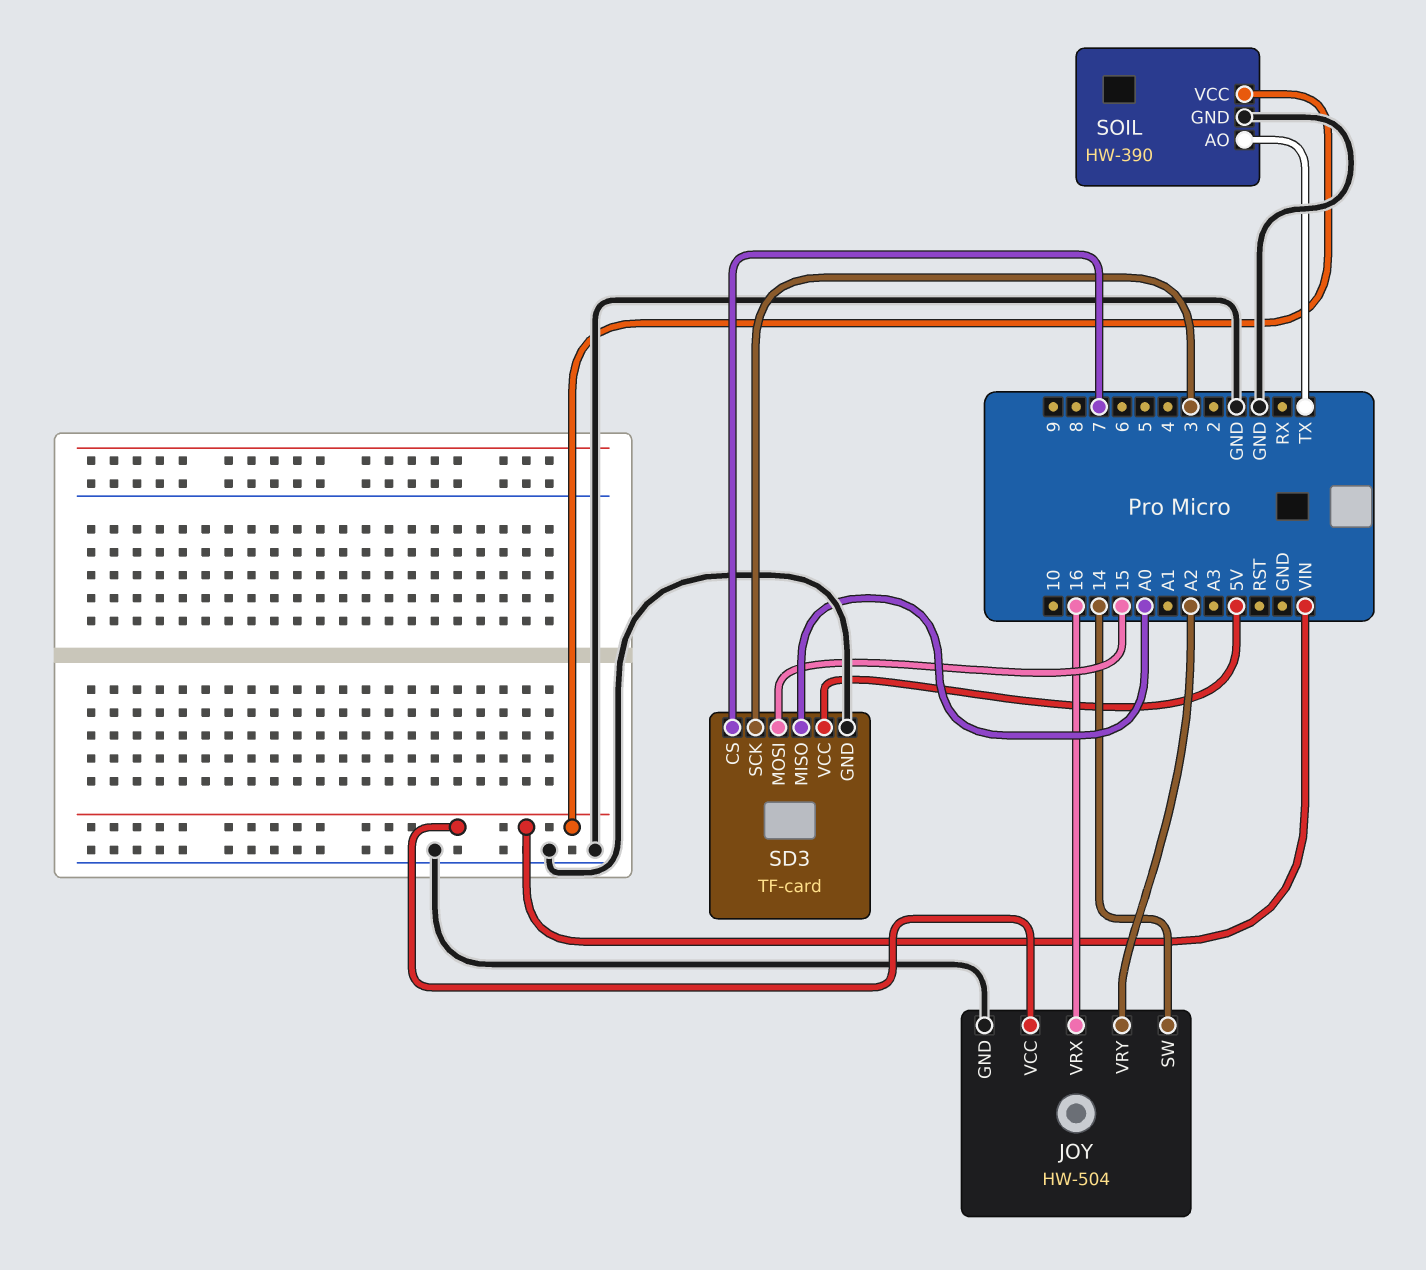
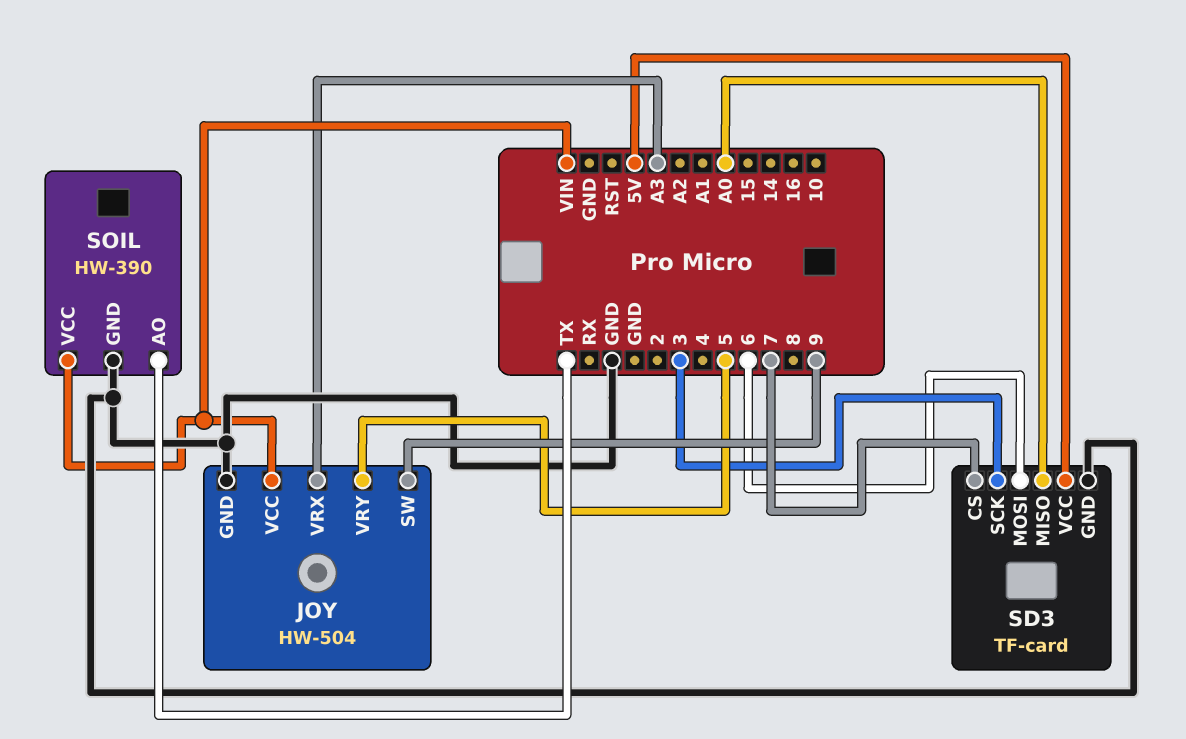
JOY pin SW: 14 -> 9
JOY pin VRX: 16 -> A3
JOY pin VRY: A2 -> 5
SD3 pin MOSI: 15 -> 6

